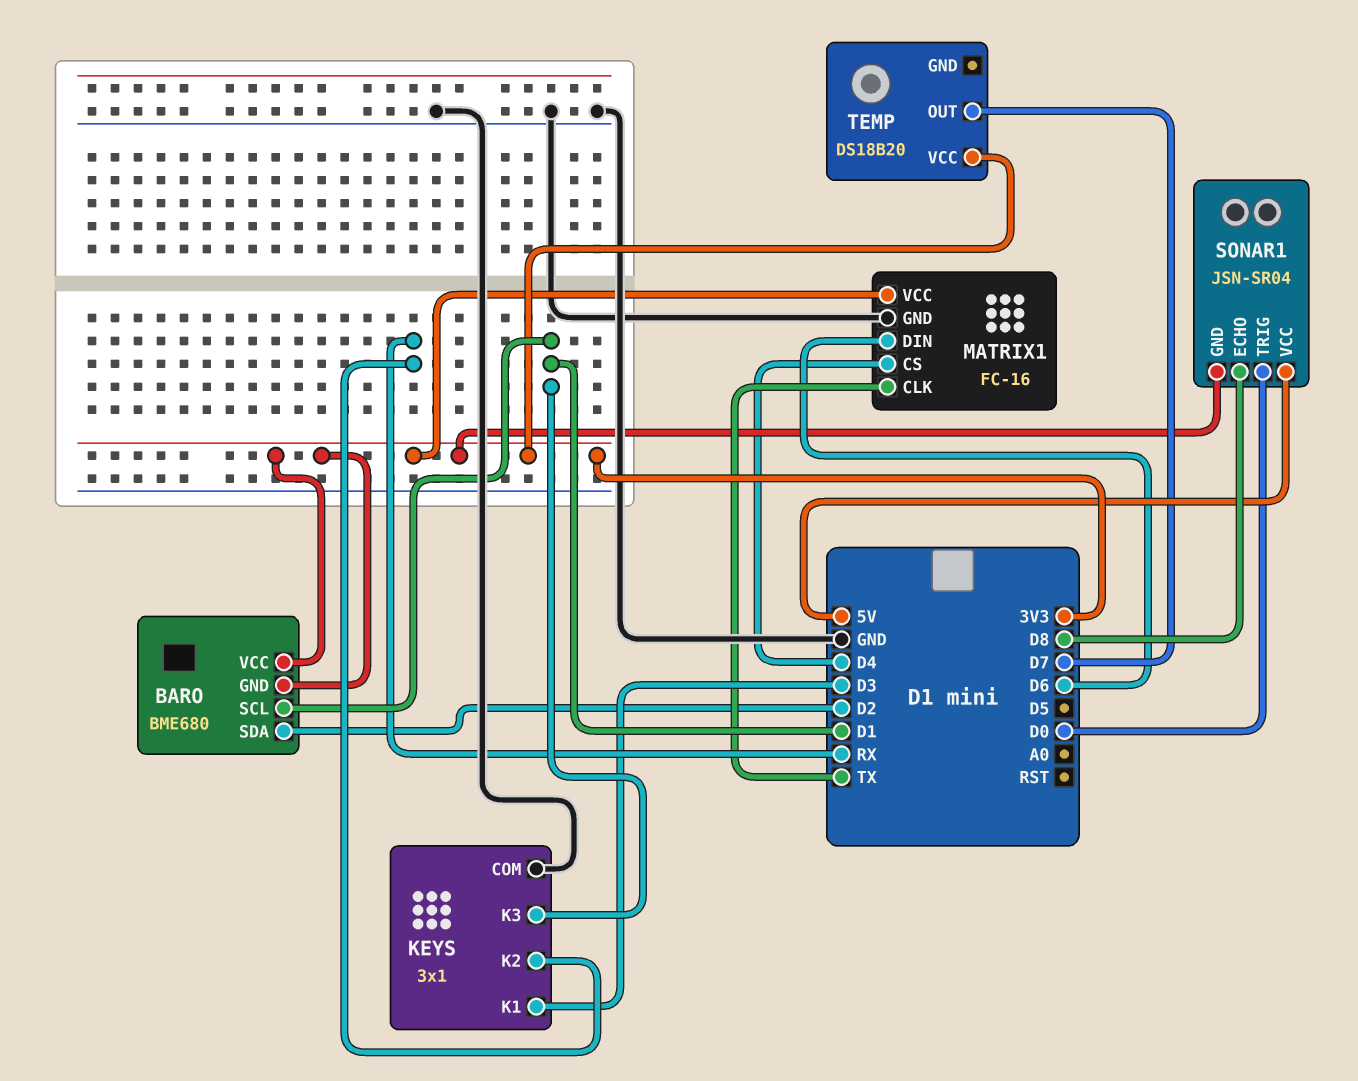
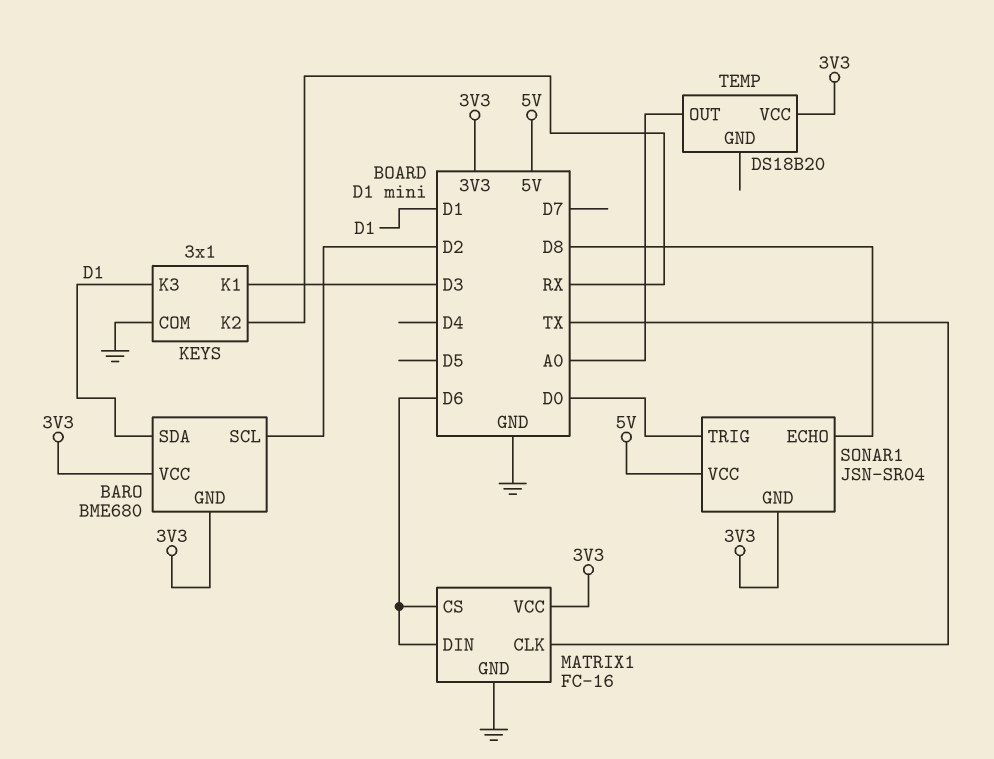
BARO pin SCL: D1 -> D2
BARO pin SDA: D2 -> D1
MATRIX1 pin CS: D4 -> D6
TEMP pin OUT: D7 -> A0

